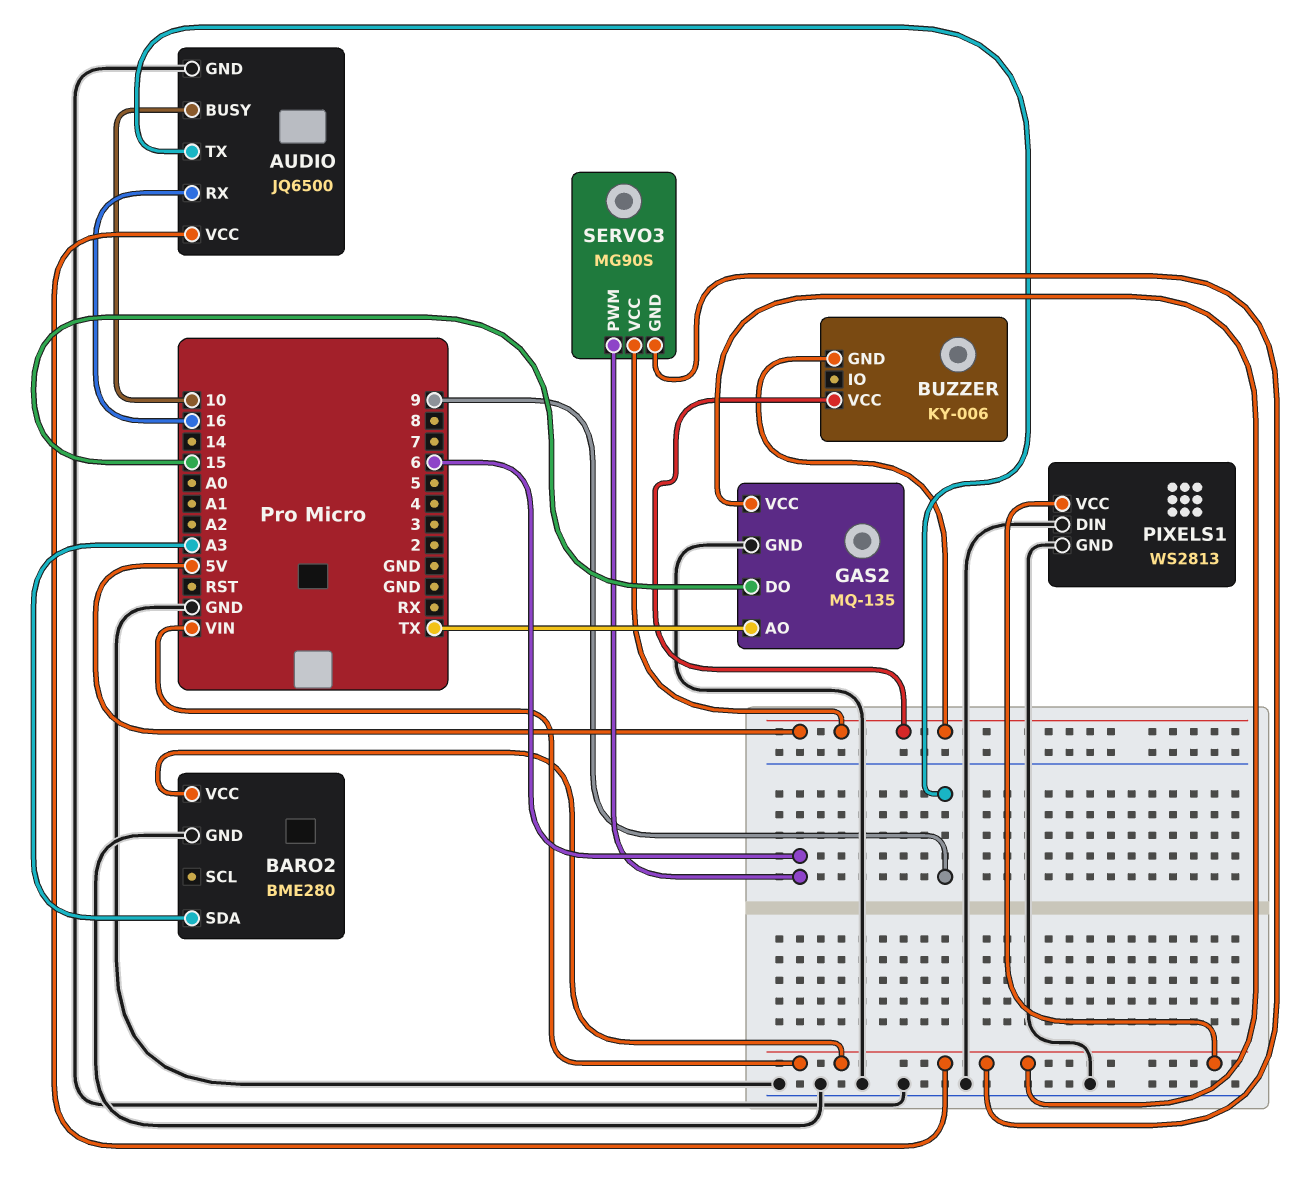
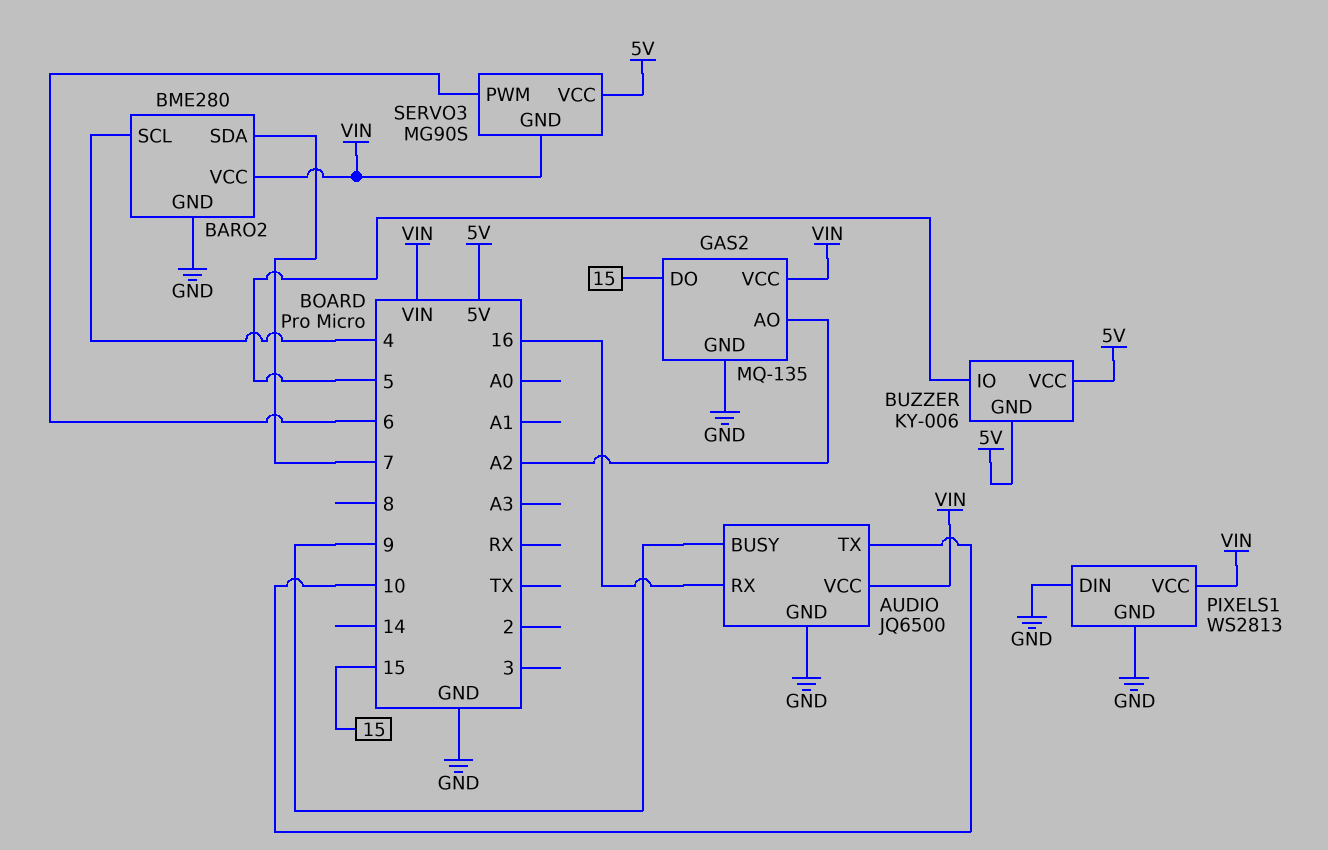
AUDIO pin BUSY: 10 -> 9
AUDIO pin TX: 9 -> 10
BARO2 pin SCL: none -> 4
BARO2 pin SDA: A3 -> 7
BUZZER pin IO: none -> 5
GAS2 pin AO: TX -> A2

